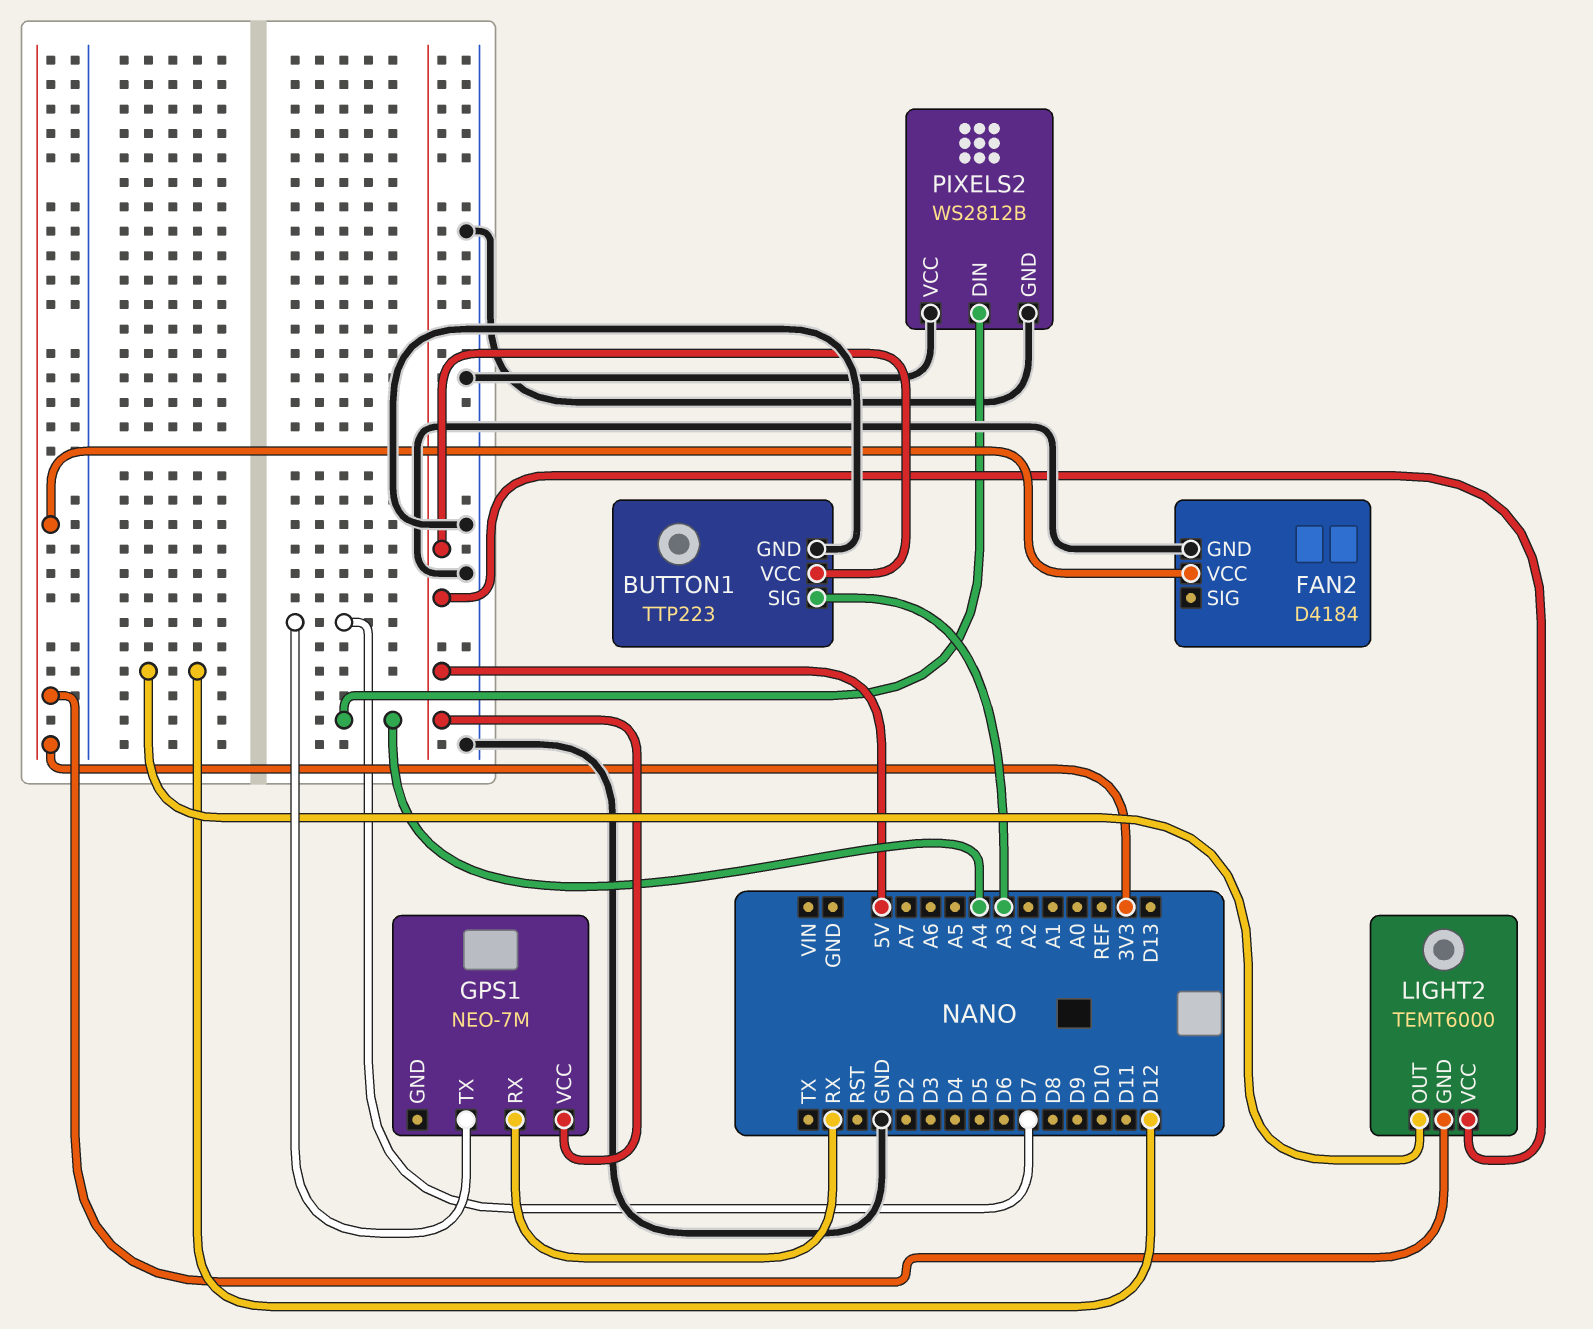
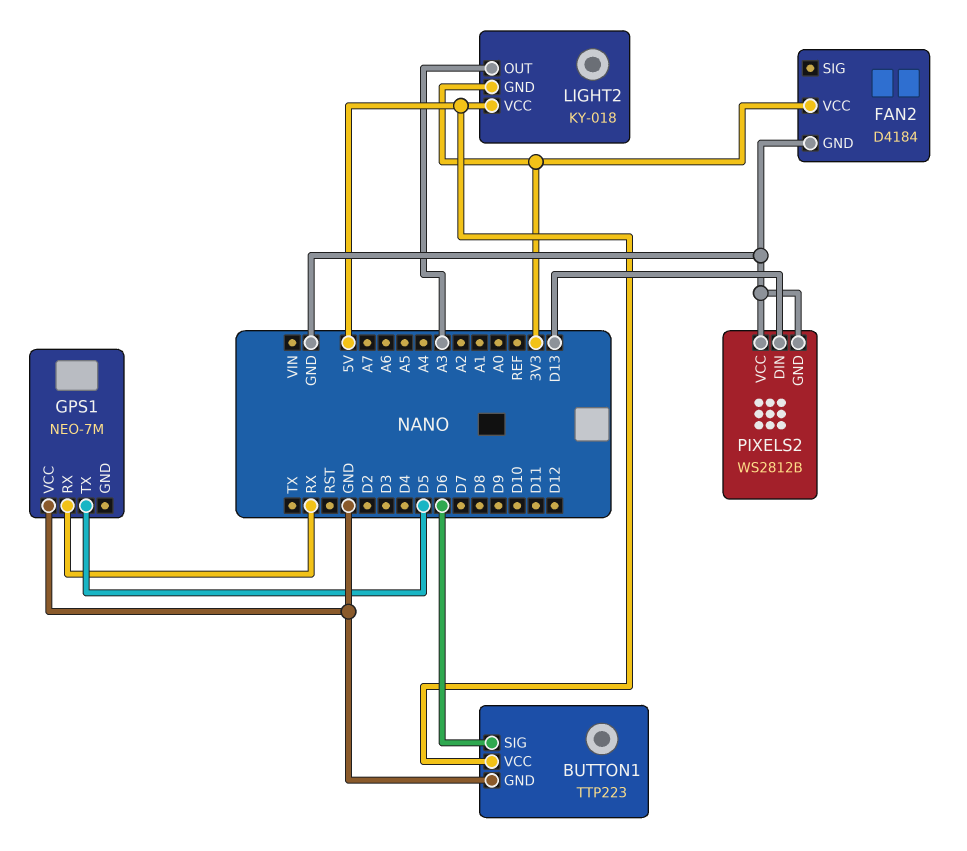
BUTTON1 pin SIG: A3 -> D6
GPS1 pin TX: D7 -> D5
GPS1 pin VCC: 5V -> GND
LIGHT2: TEMT6000 -> KY-018
LIGHT2 pin OUT: D12 -> A3
PIXELS2 pin DIN: A4 -> D13

